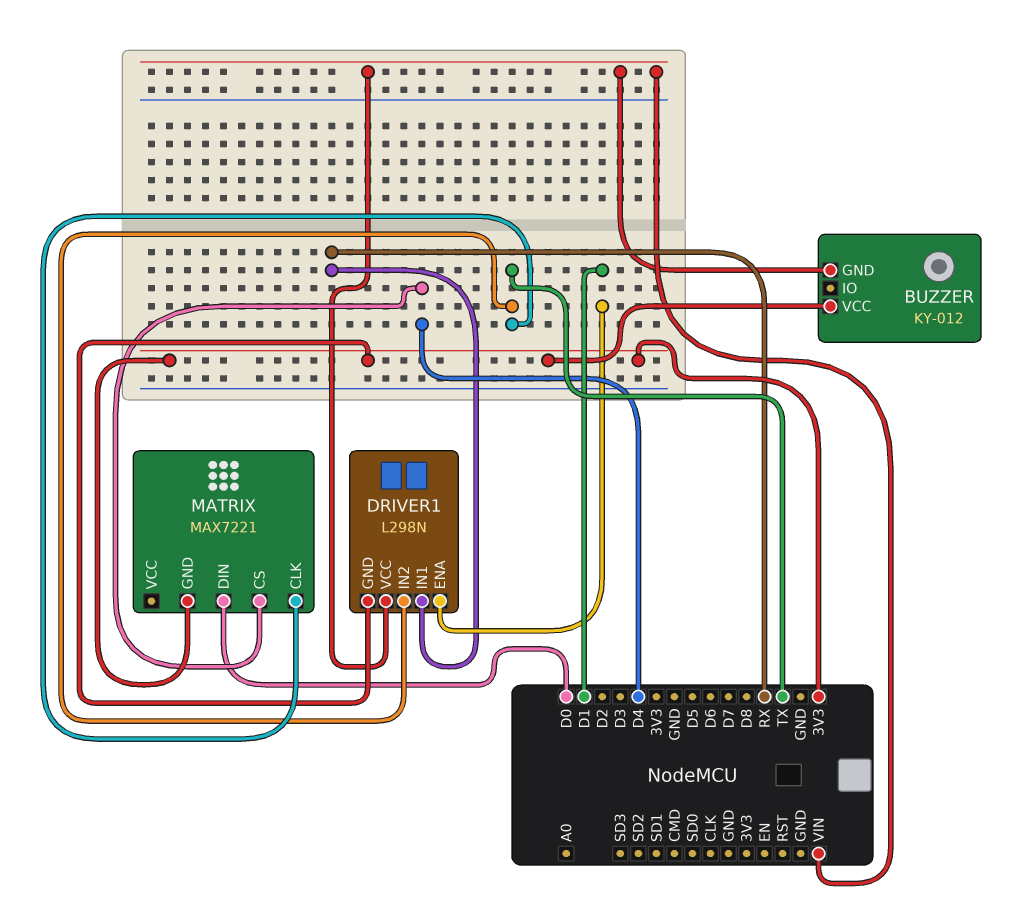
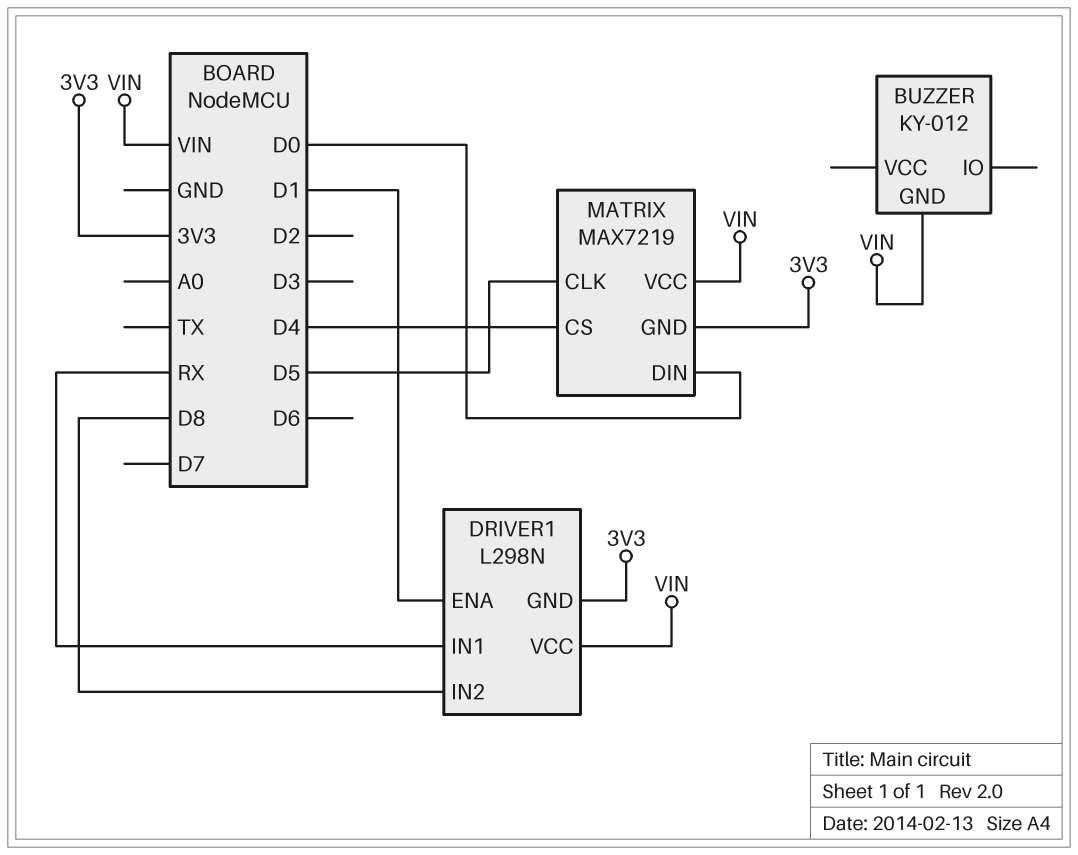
BUZZER pin VCC: 3V3 -> none
DRIVER1 pin IN2: TX -> D8
MATRIX: MAX7221 -> MAX7219
MATRIX pin CLK: TX -> D5
MATRIX pin VCC: none -> VIN

